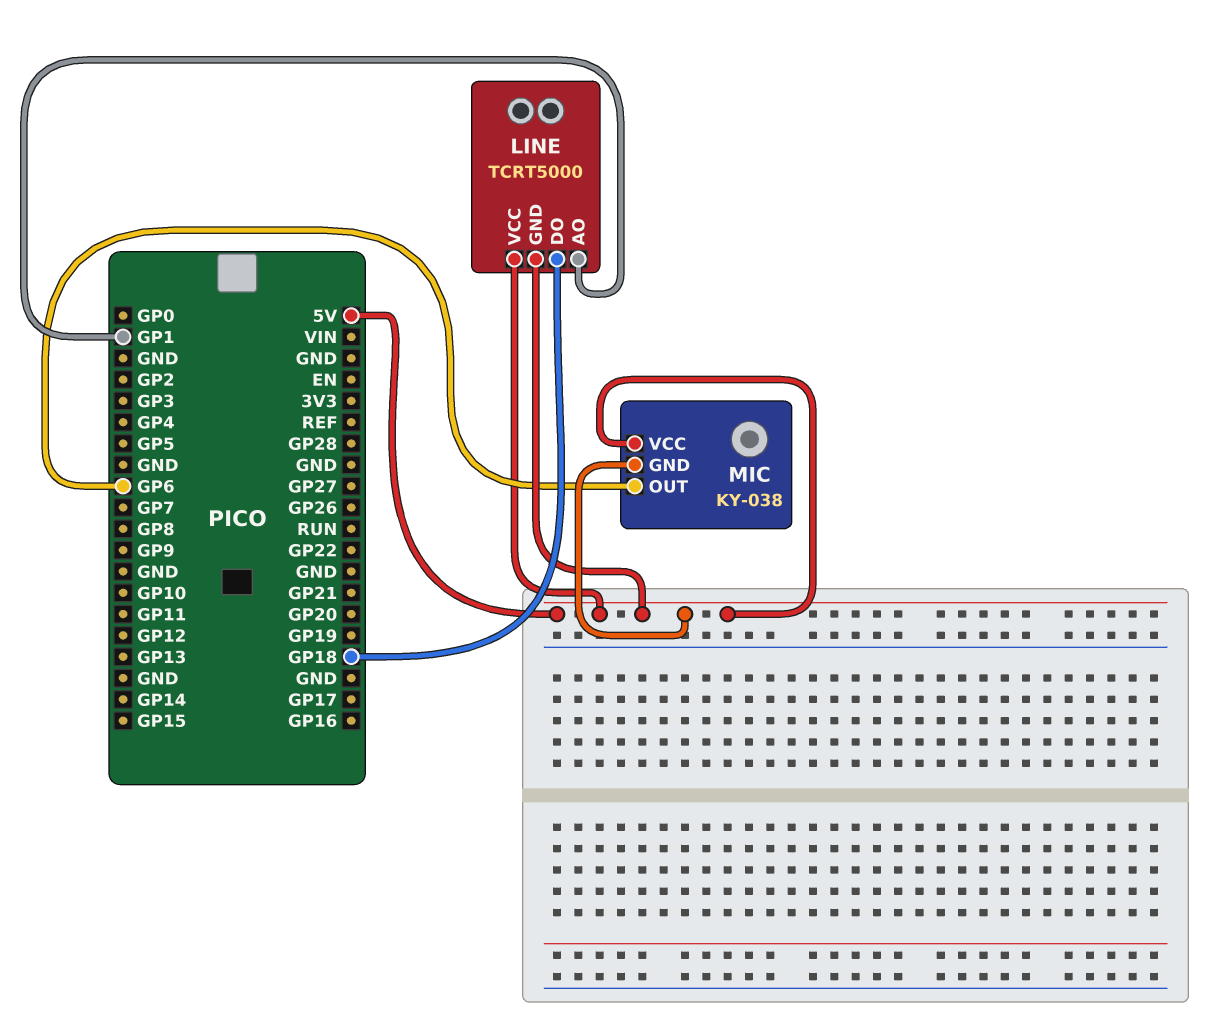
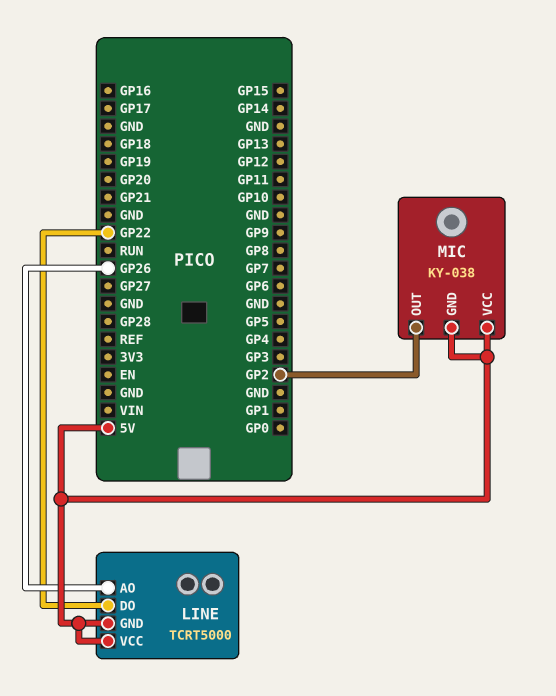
LINE pin AO: GP1 -> GP26
LINE pin DO: GP18 -> GP22
MIC pin OUT: GP6 -> GP2

